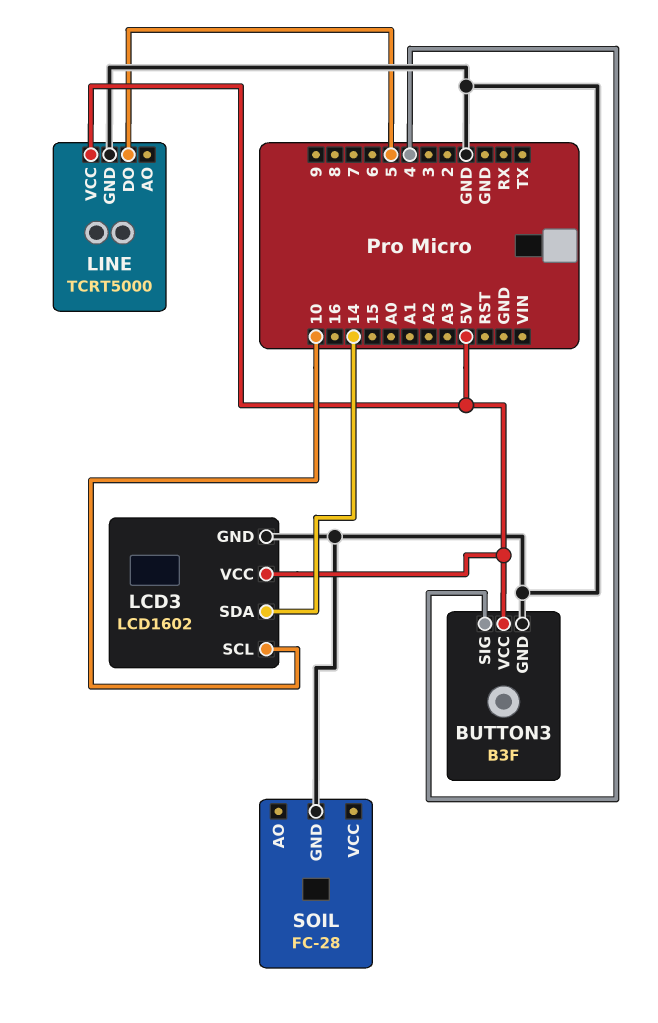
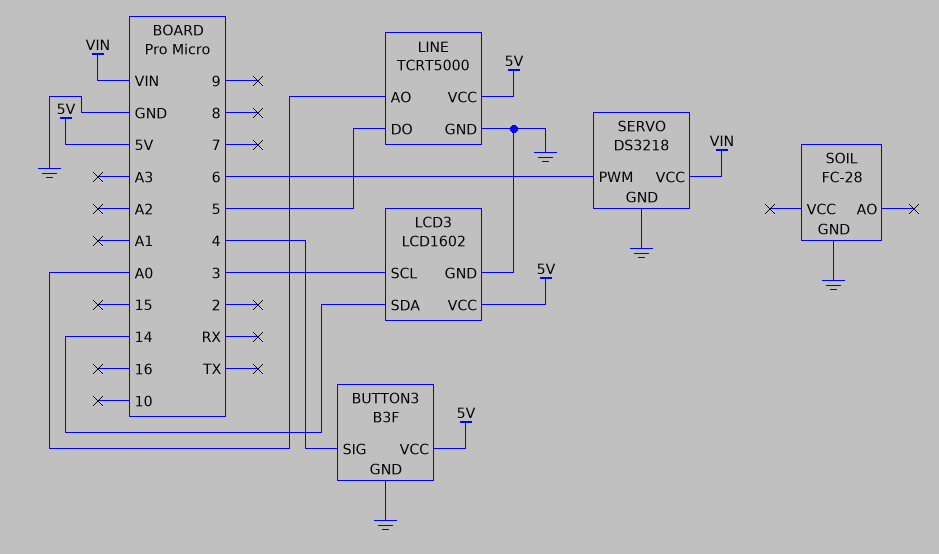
LCD3 pin SCL: 10 -> 3
LINE pin AO: none -> A0
SERVO: none -> DS3218
SERVO pin GND: none -> GND
SERVO pin PWM: none -> 6
SERVO pin VCC: none -> VIN

